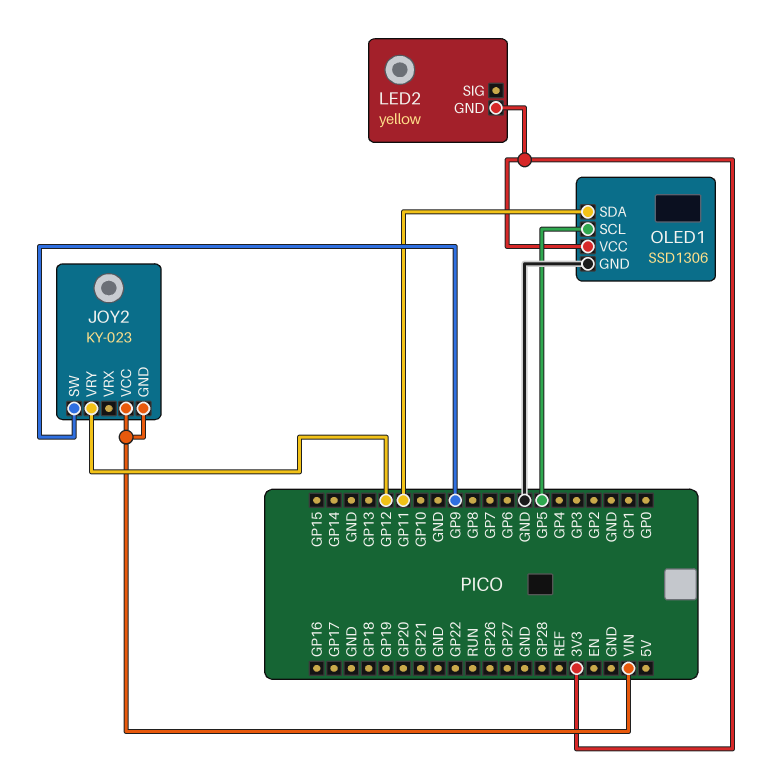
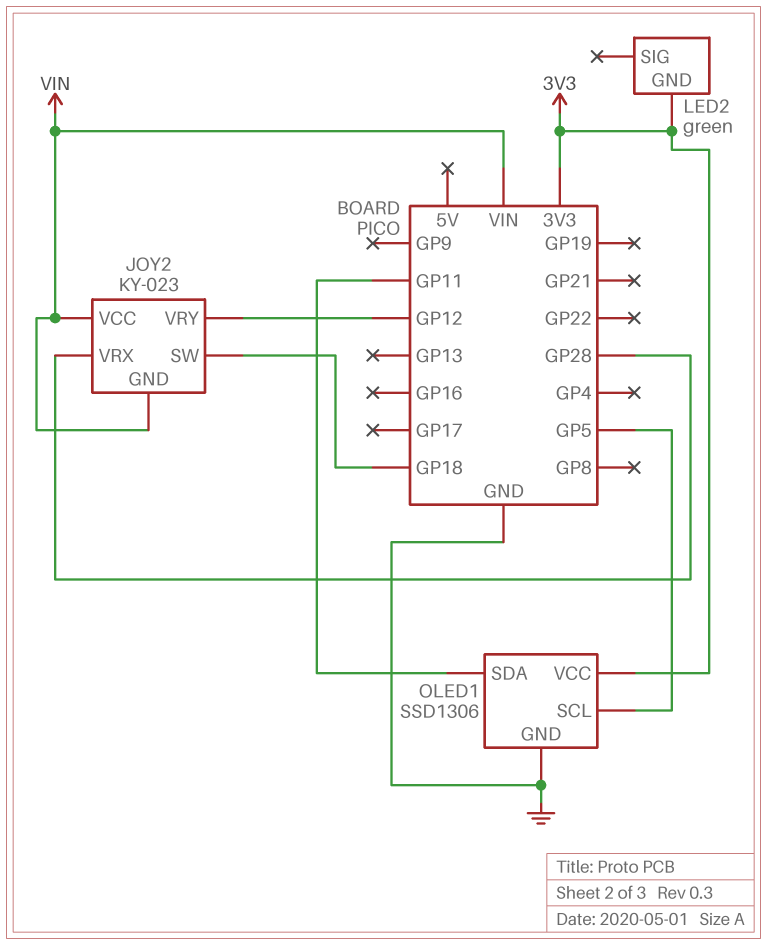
JOY2 pin SW: GP9 -> GP18
JOY2 pin VRX: none -> GP28
LED2: yellow -> green

